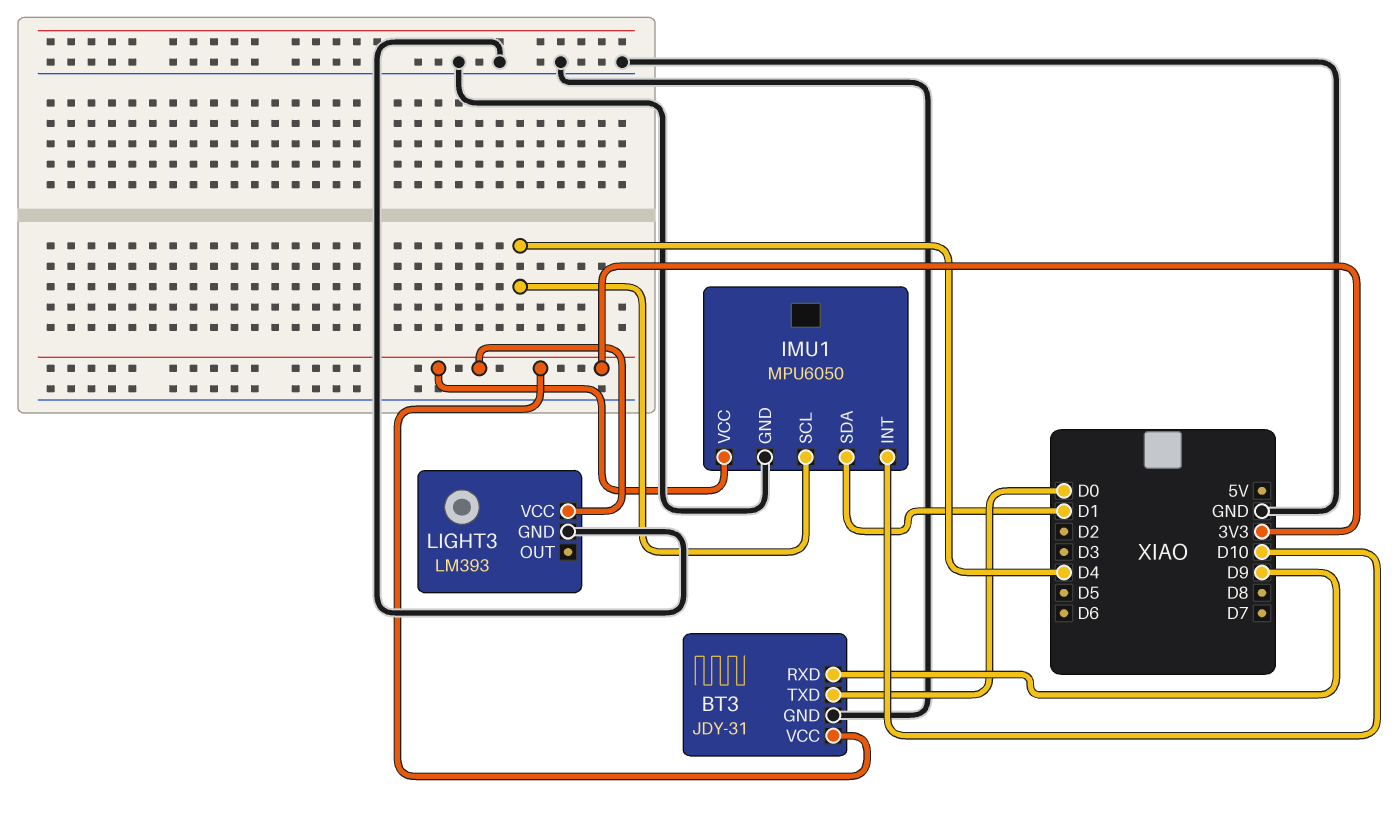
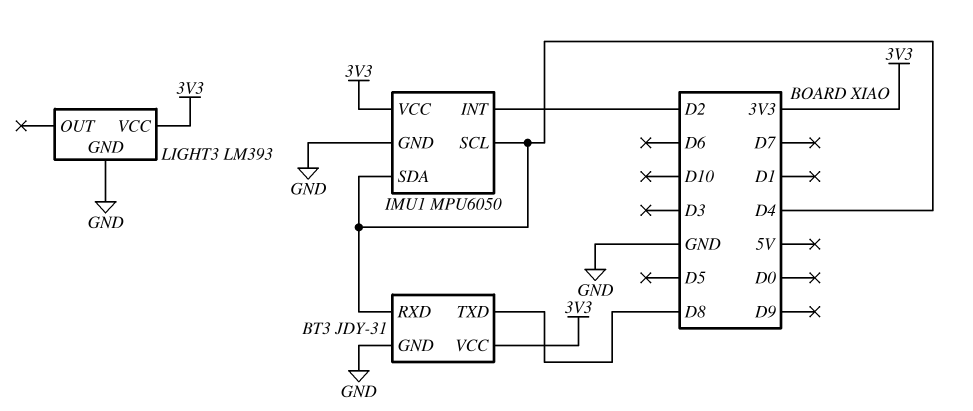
BT3 pin RXD: D9 -> D4
BT3 pin TXD: D0 -> D8
IMU1 pin INT: D10 -> D2
IMU1 pin SDA: D1 -> D4

